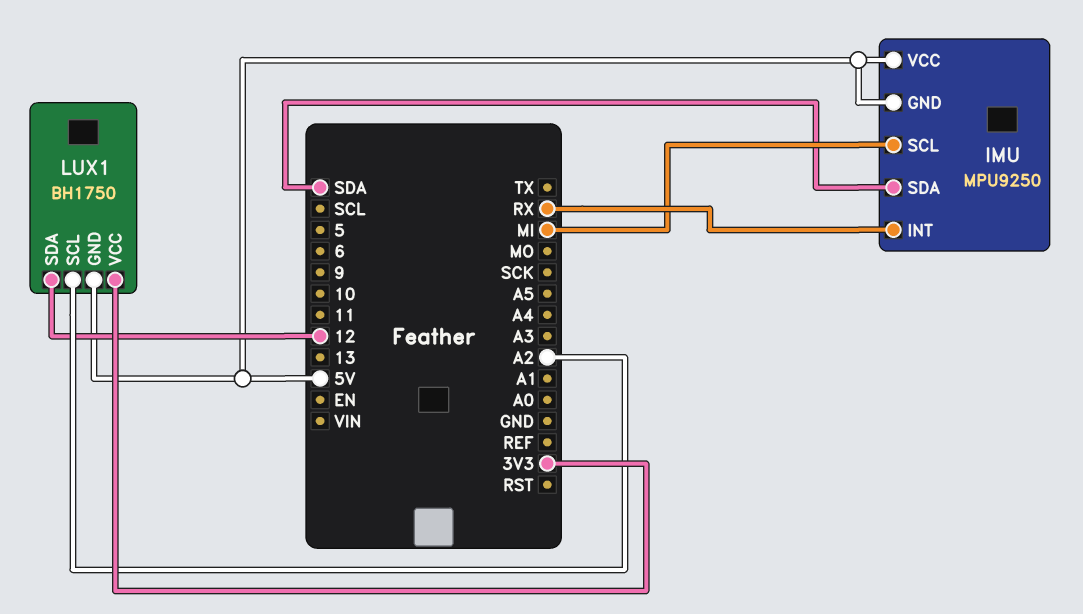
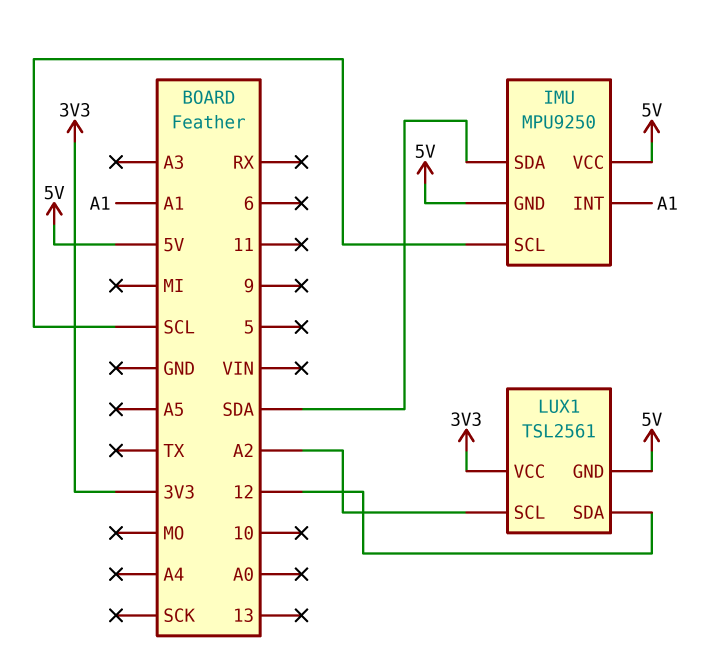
IMU pin INT: RX -> A1
IMU pin SCL: MI -> SCL
LUX1: BH1750 -> TSL2561

